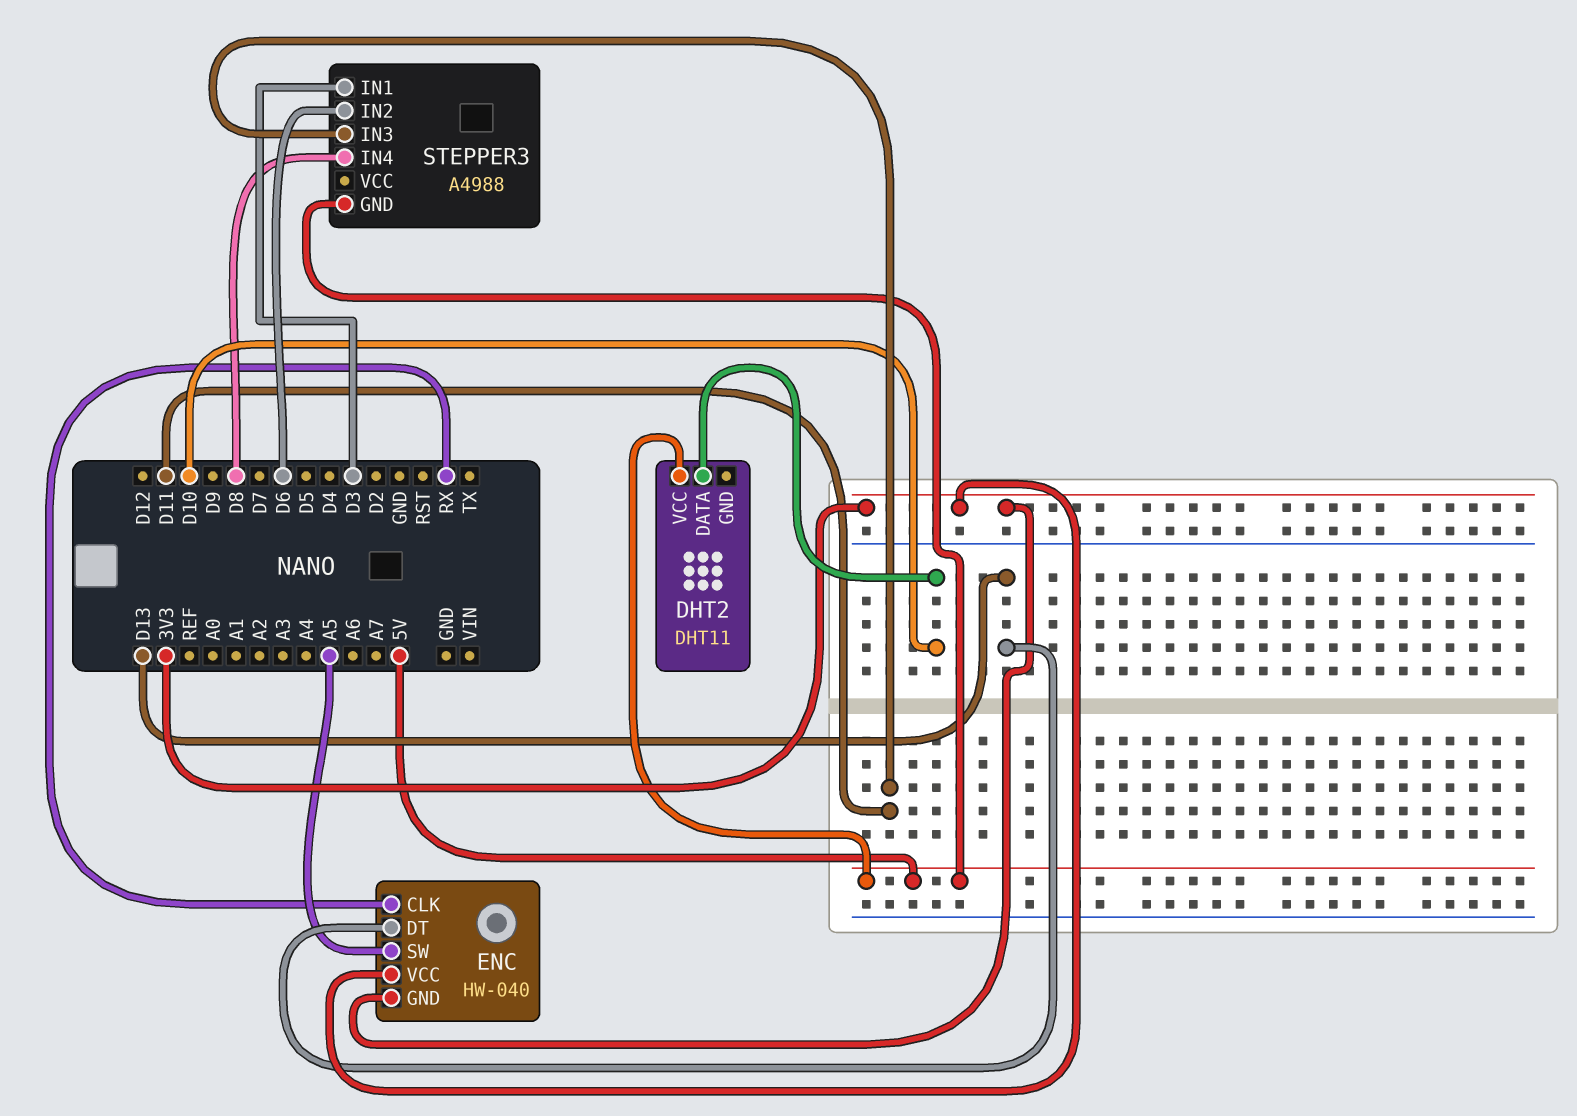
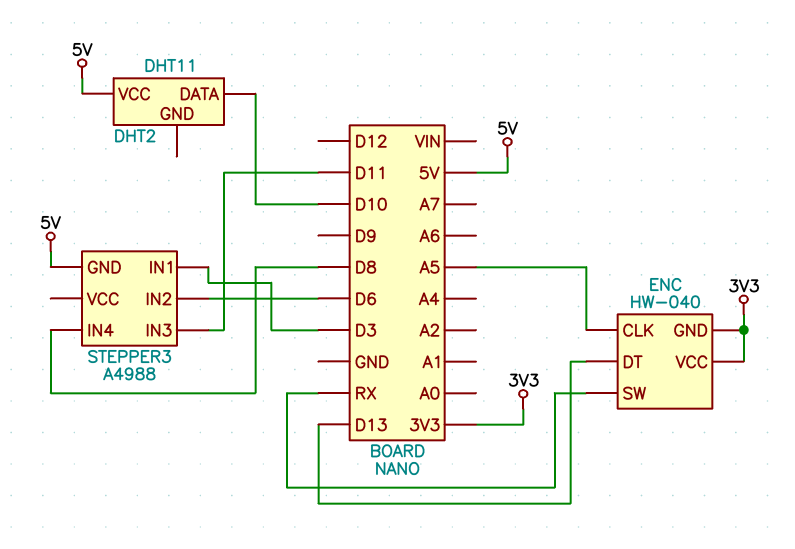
ENC pin CLK: RX -> A5
ENC pin SW: A5 -> RX

